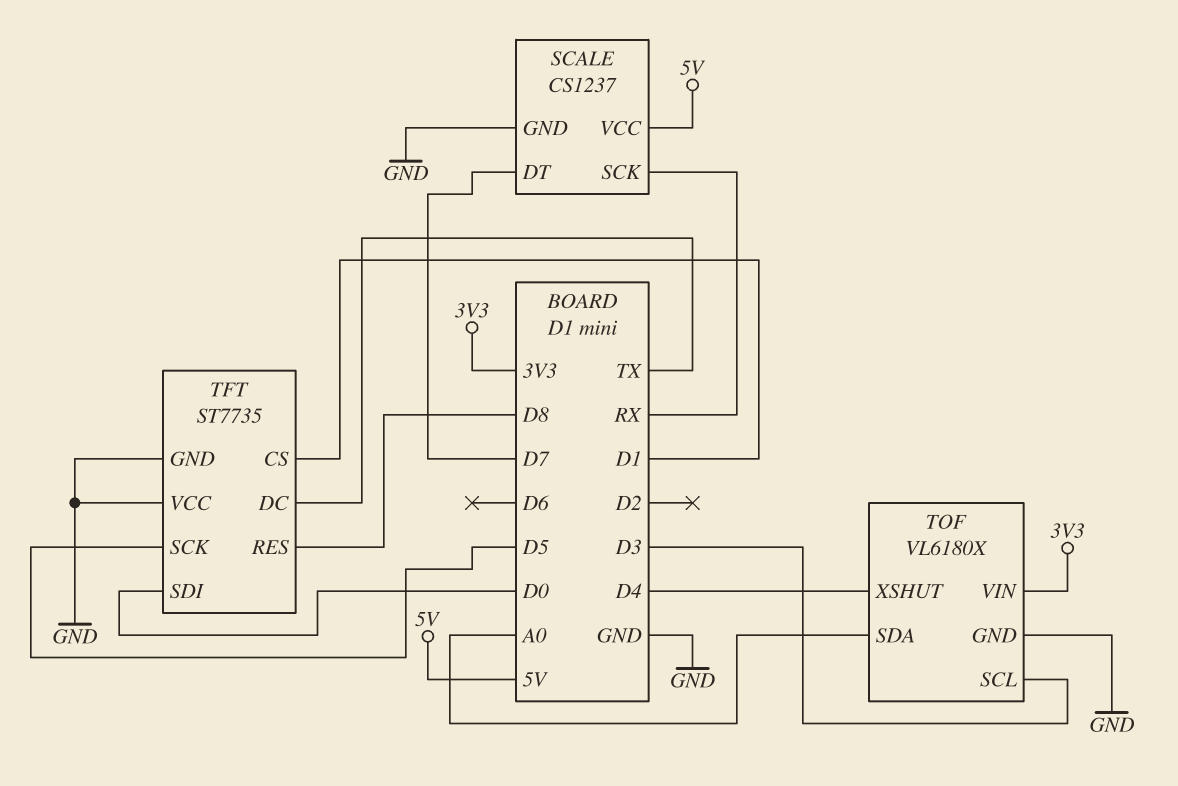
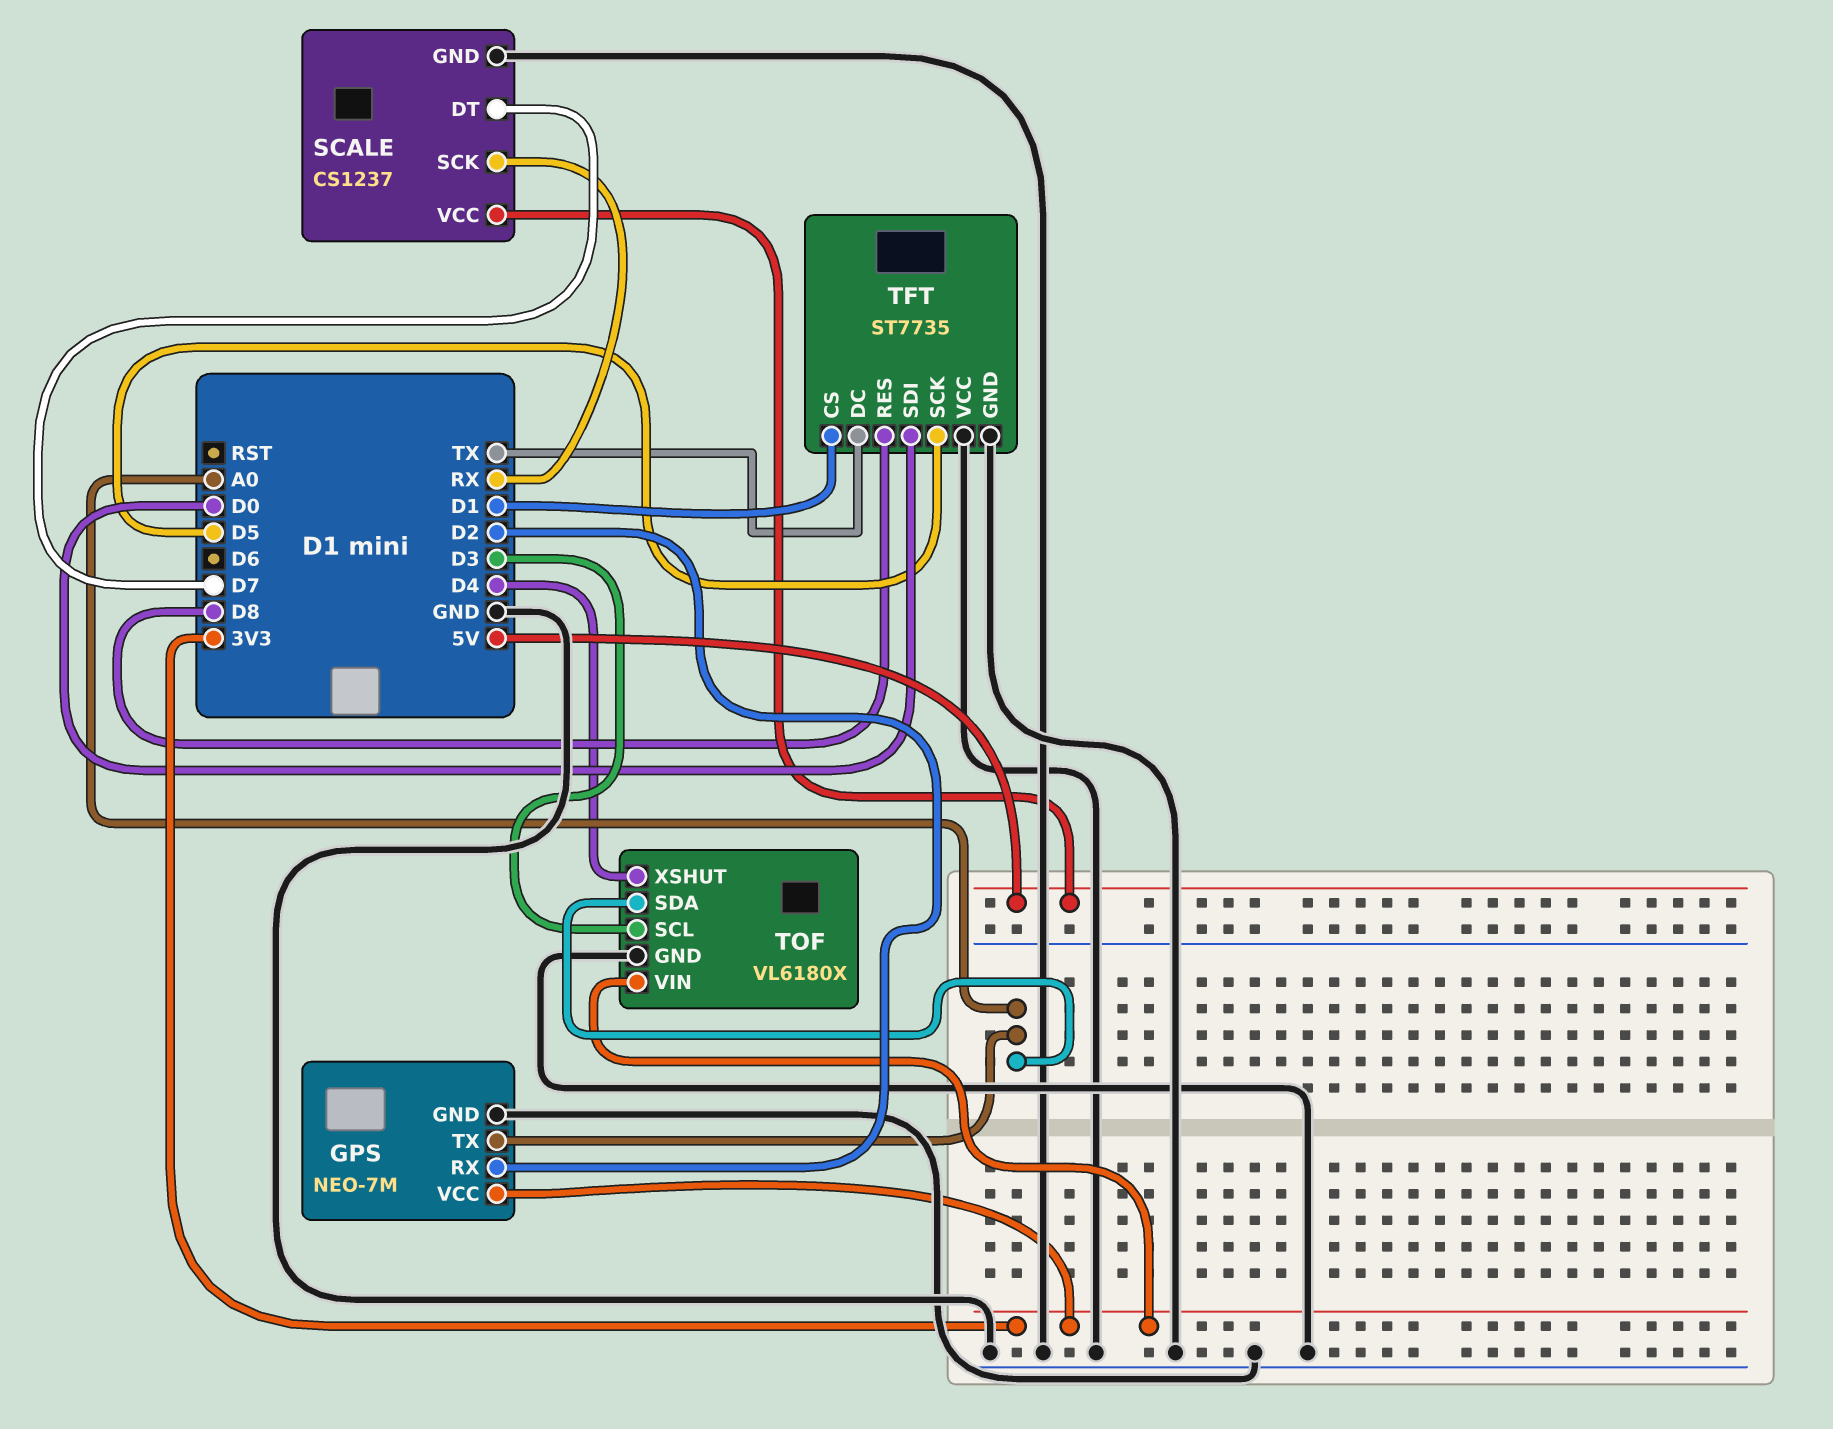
GPS: none -> NEO-7M
GPS pin GND: none -> GND
GPS pin RX: none -> D2
GPS pin TX: none -> A0
GPS pin VCC: none -> 3V3

